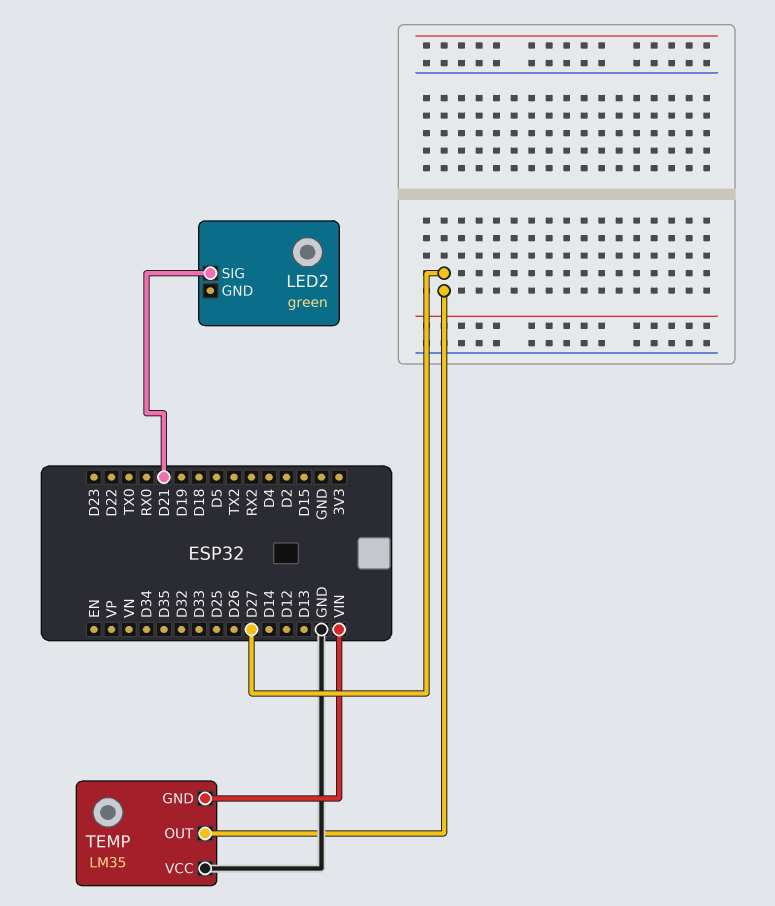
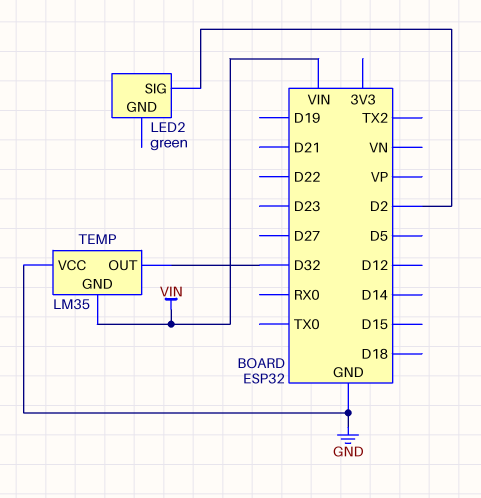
LED2 pin SIG: D21 -> D2
TEMP pin OUT: D27 -> D32

